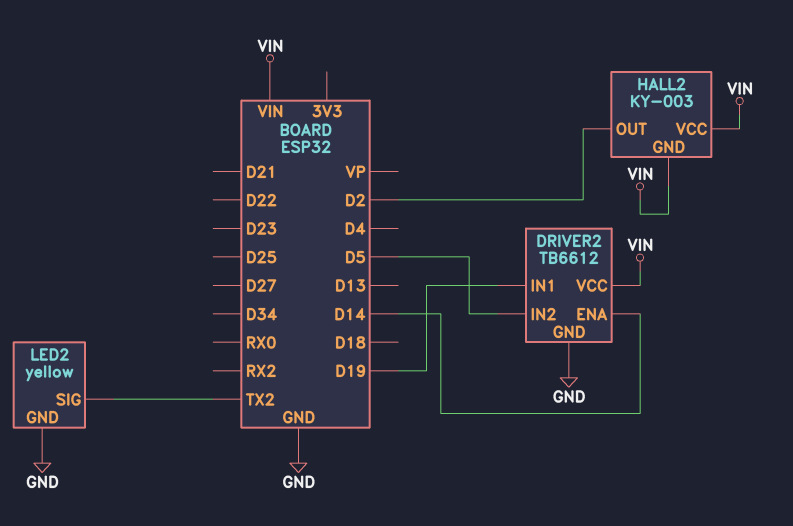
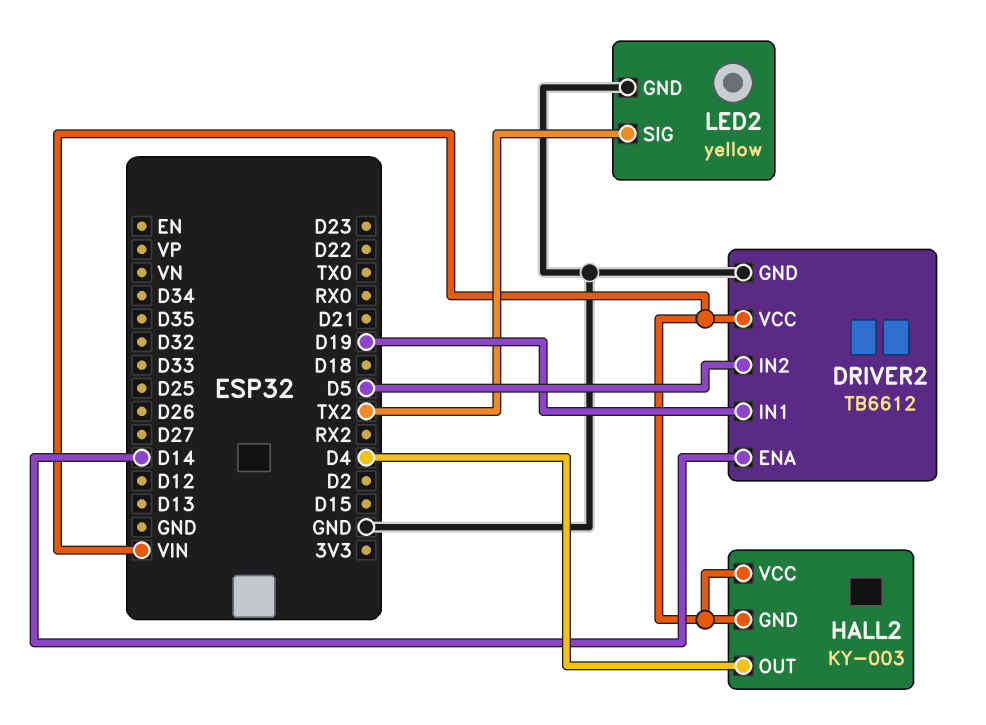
HALL2 pin OUT: D2 -> D4

